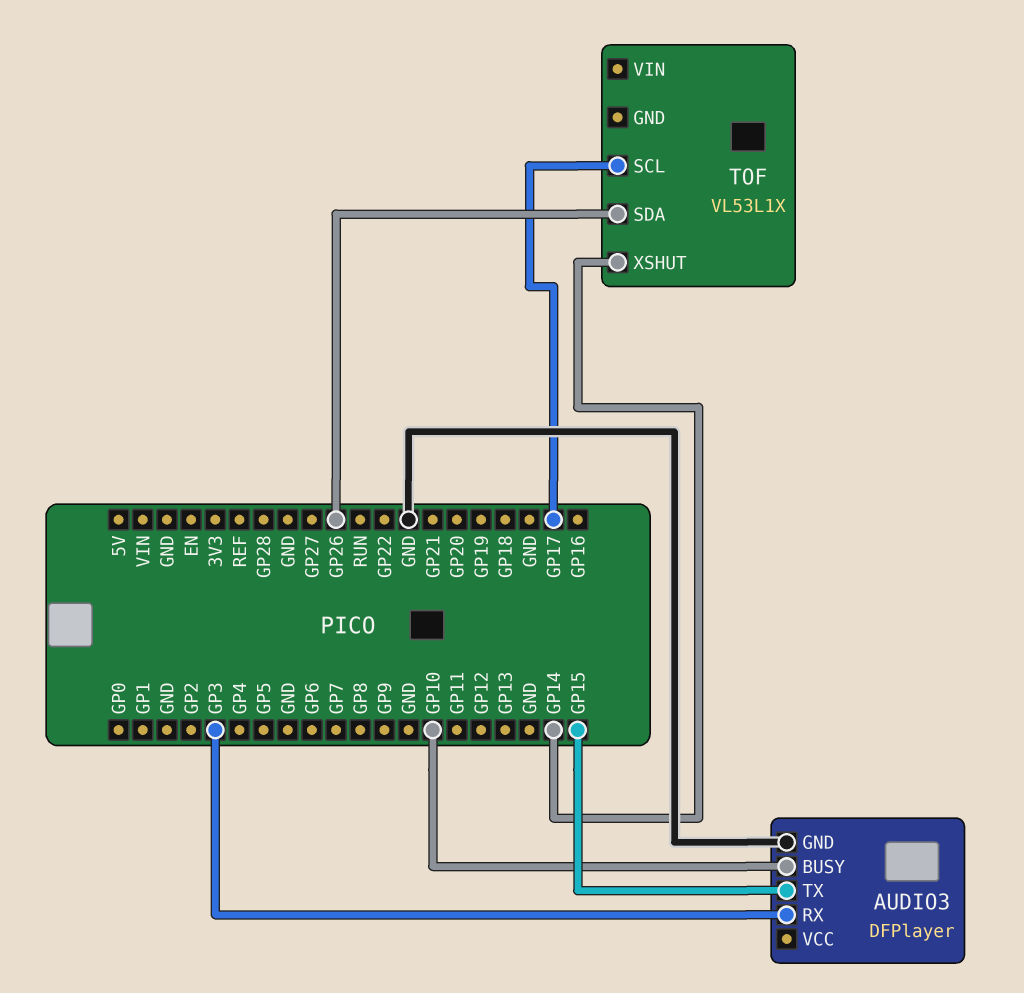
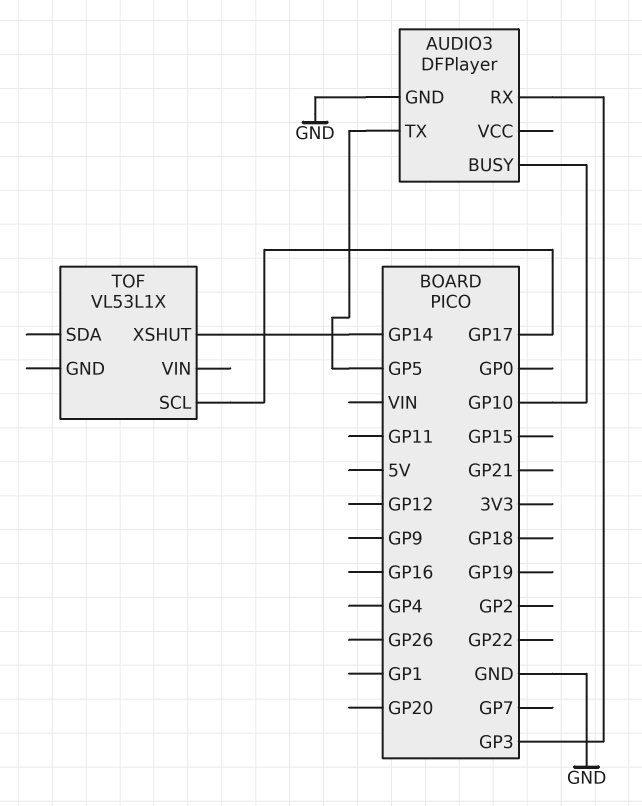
AUDIO3 pin TX: GP15 -> GP5
TOF pin SDA: GP26 -> none

